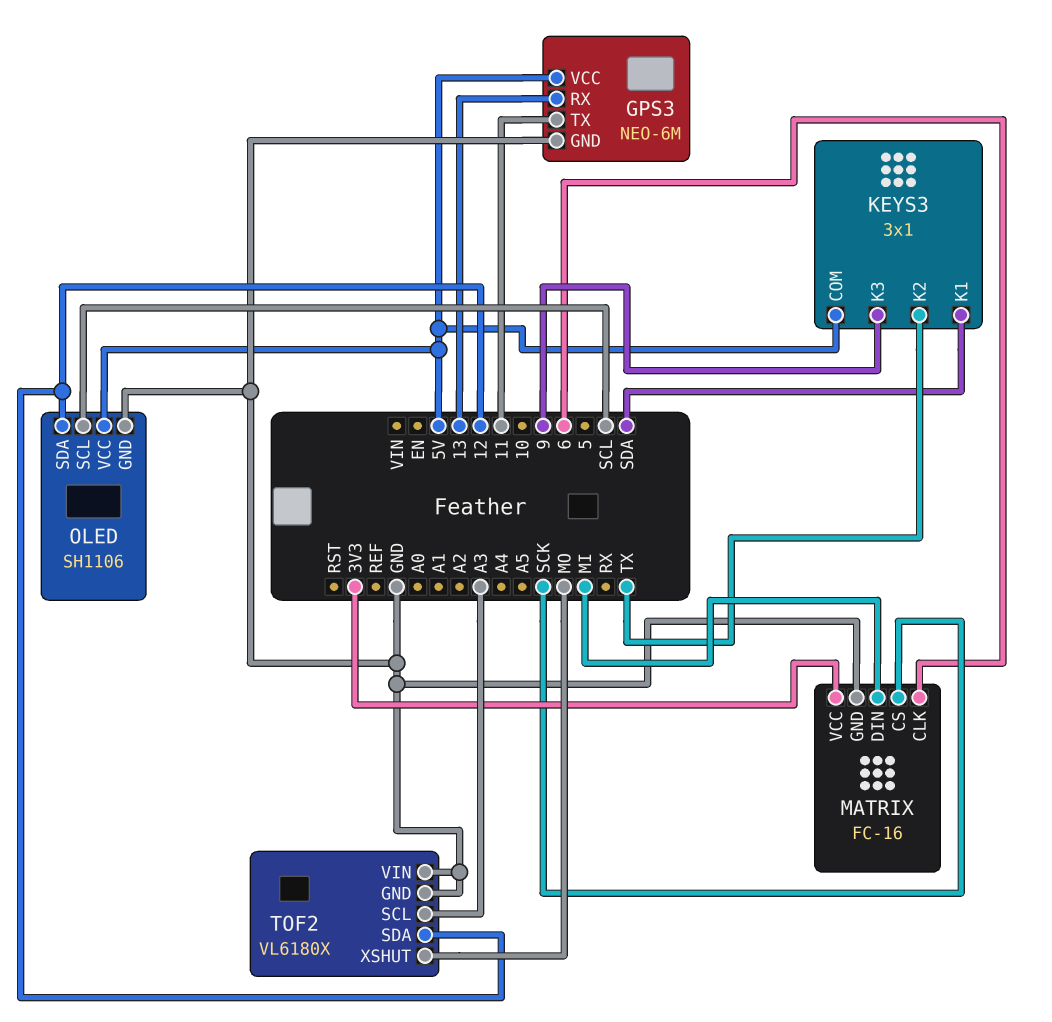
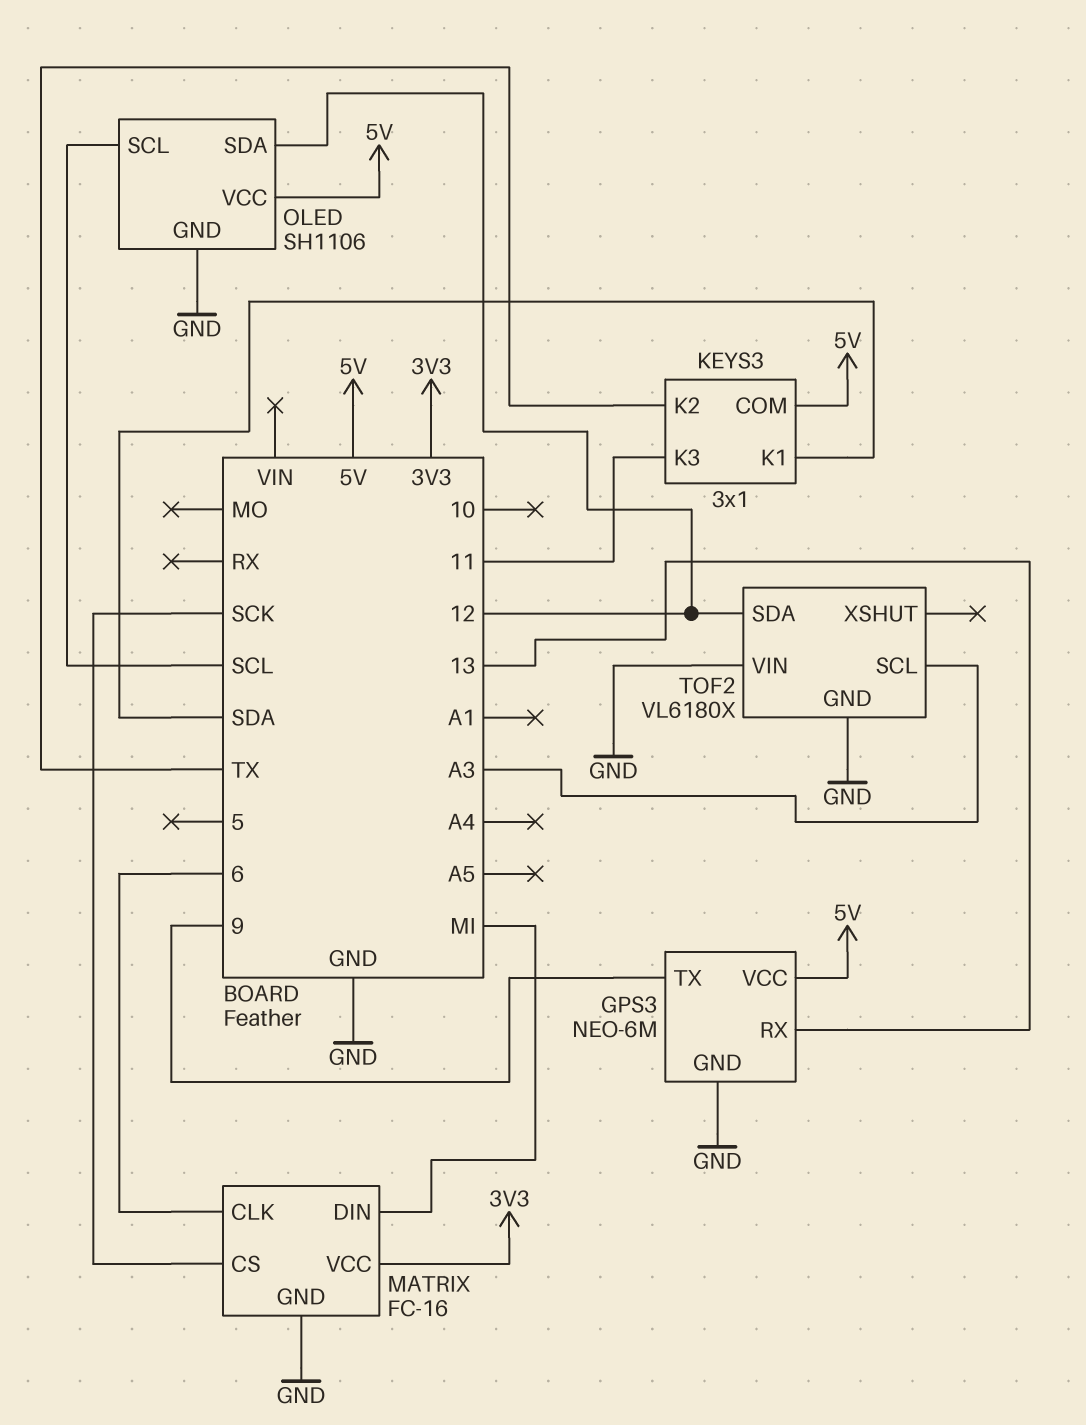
GPS3 pin TX: 11 -> 9
KEYS3 pin K3: 9 -> 11
TOF2 pin XSHUT: MO -> none

